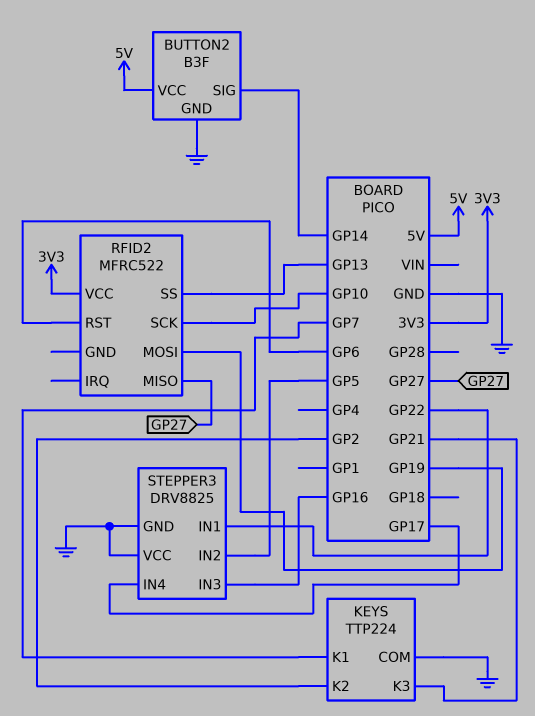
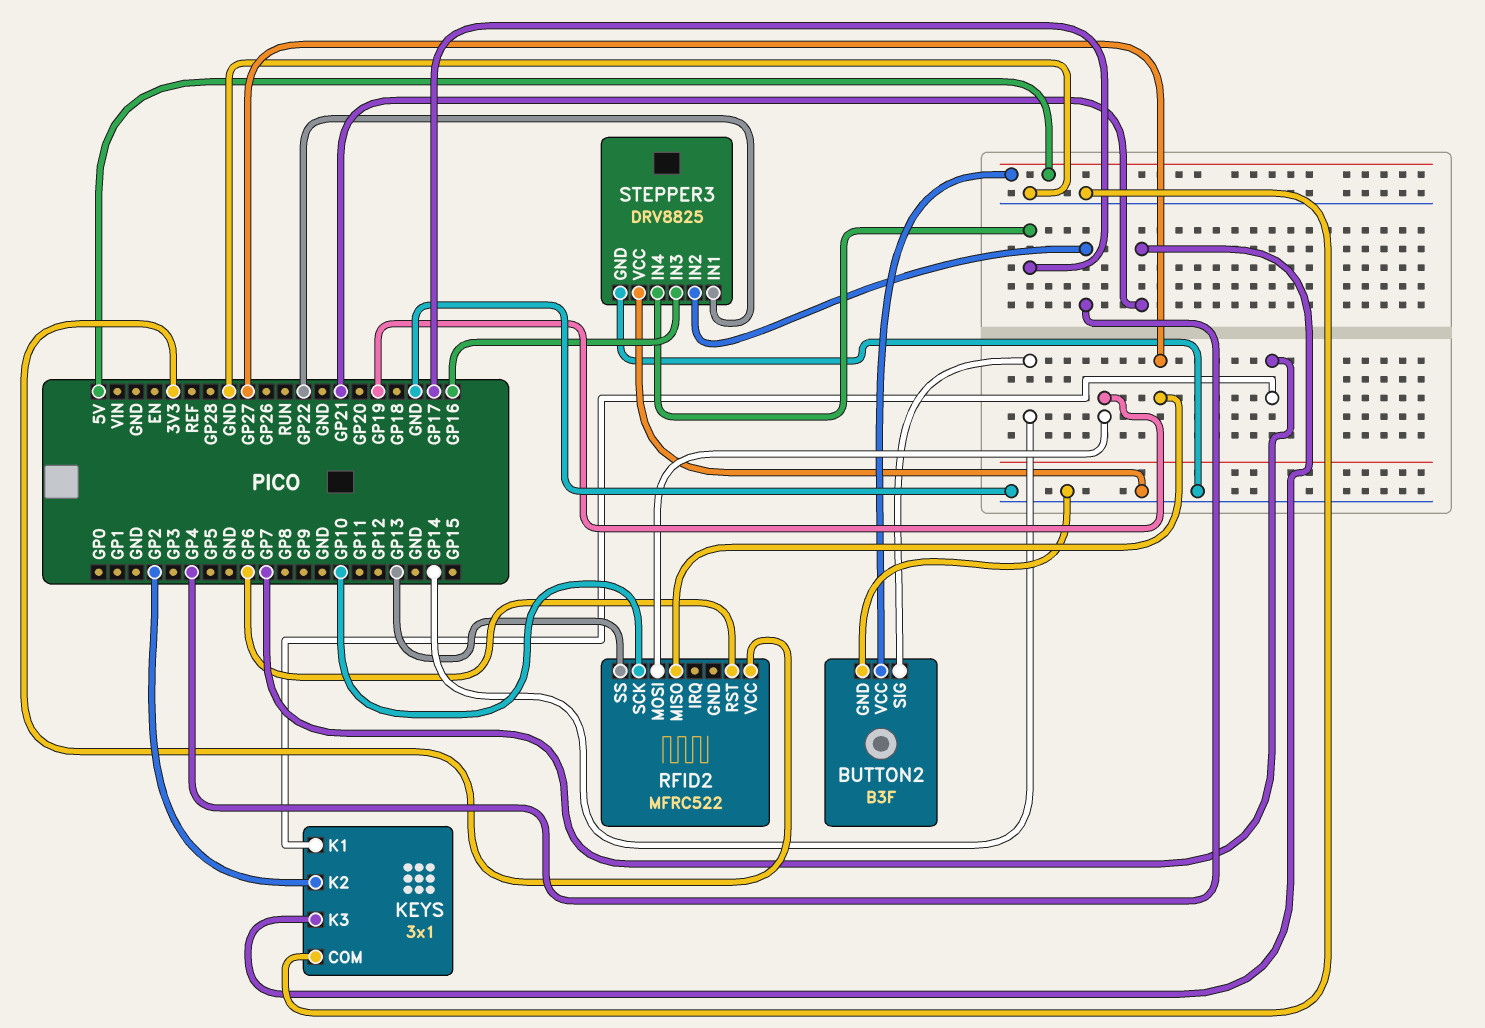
KEYS: TTP224 -> 3x1
STEPPER3 pin IN2: GP5 -> GP4

